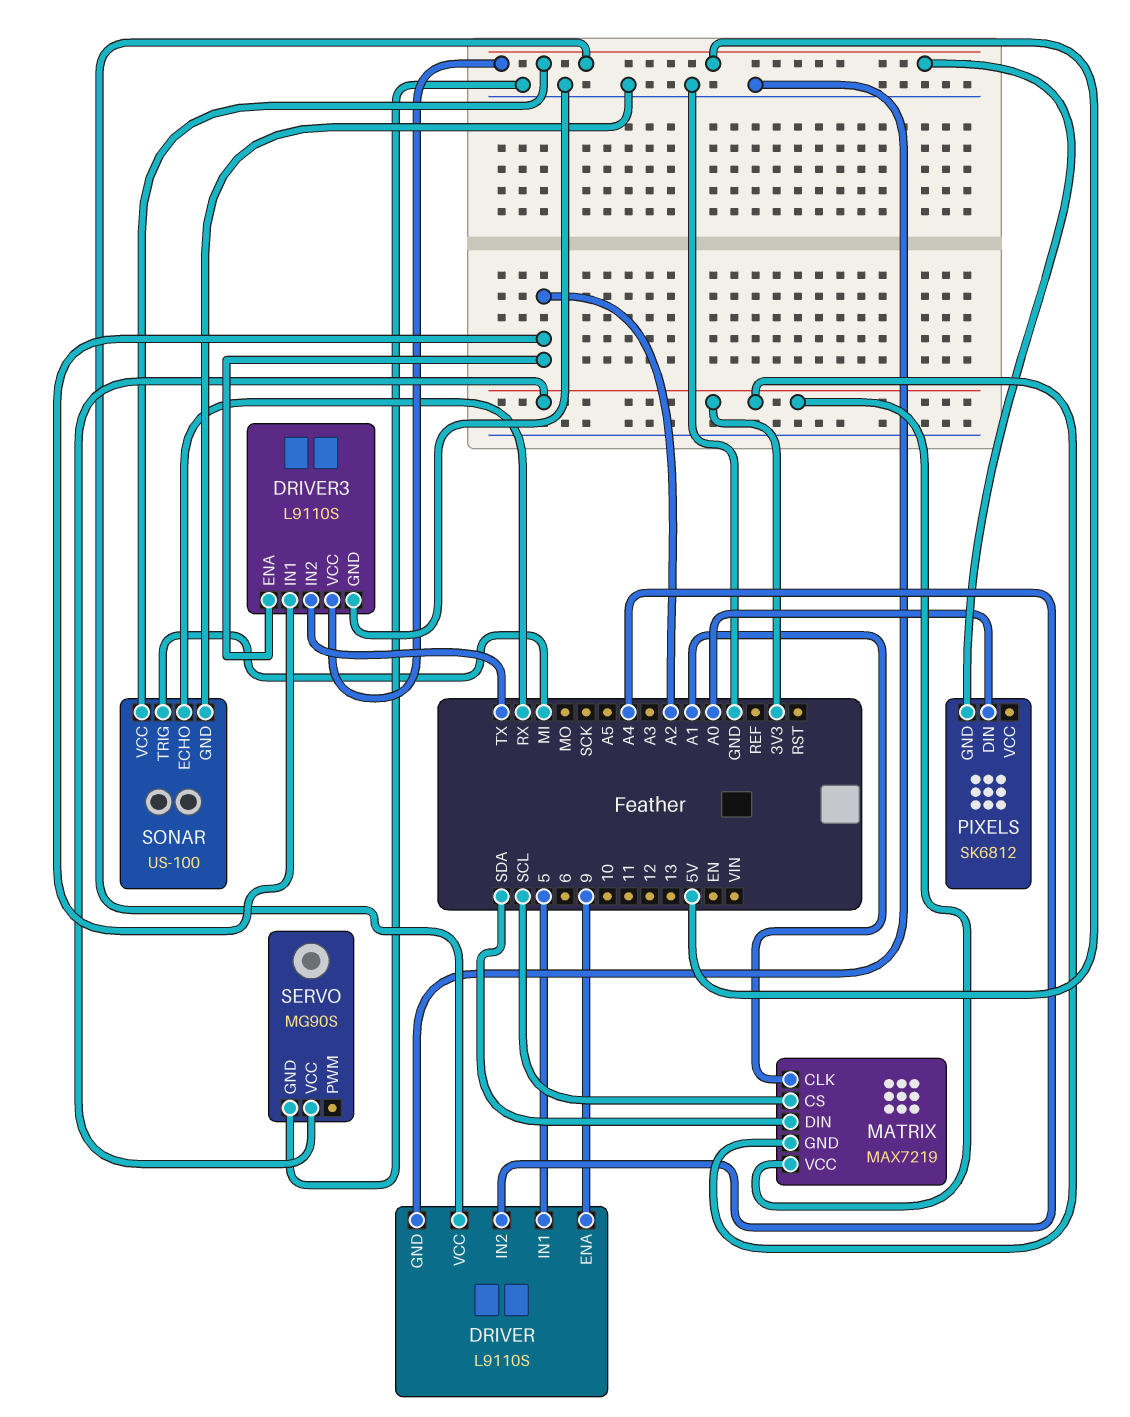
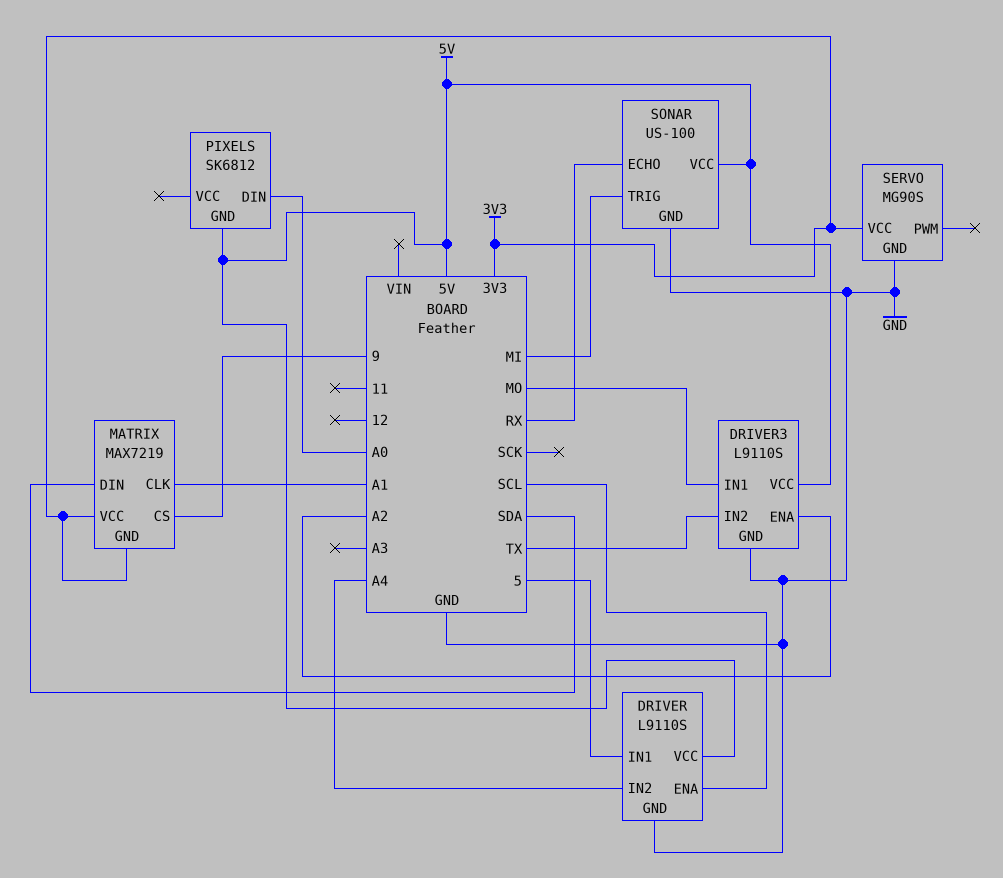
DRIVER pin ENA: 9 -> SCL
DRIVER3 pin IN1: A2 -> MO
MATRIX pin CS: SCL -> 9

